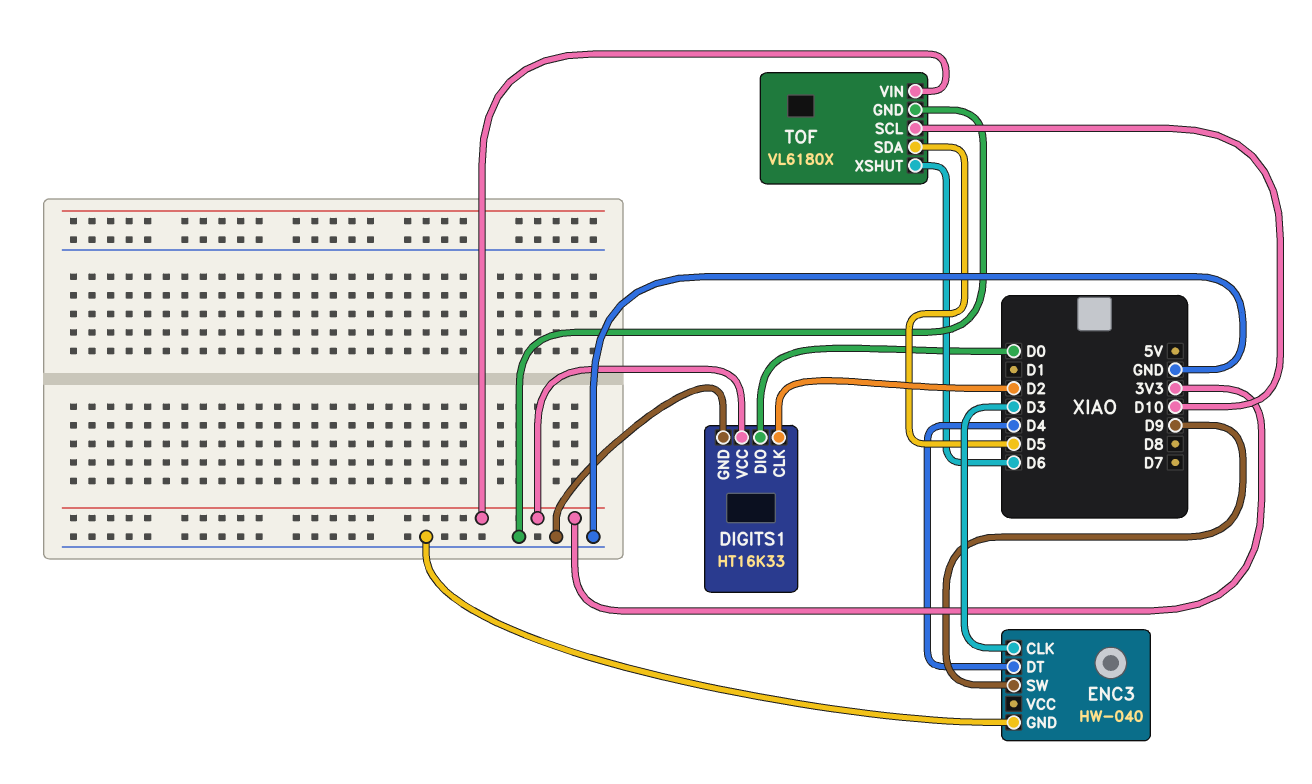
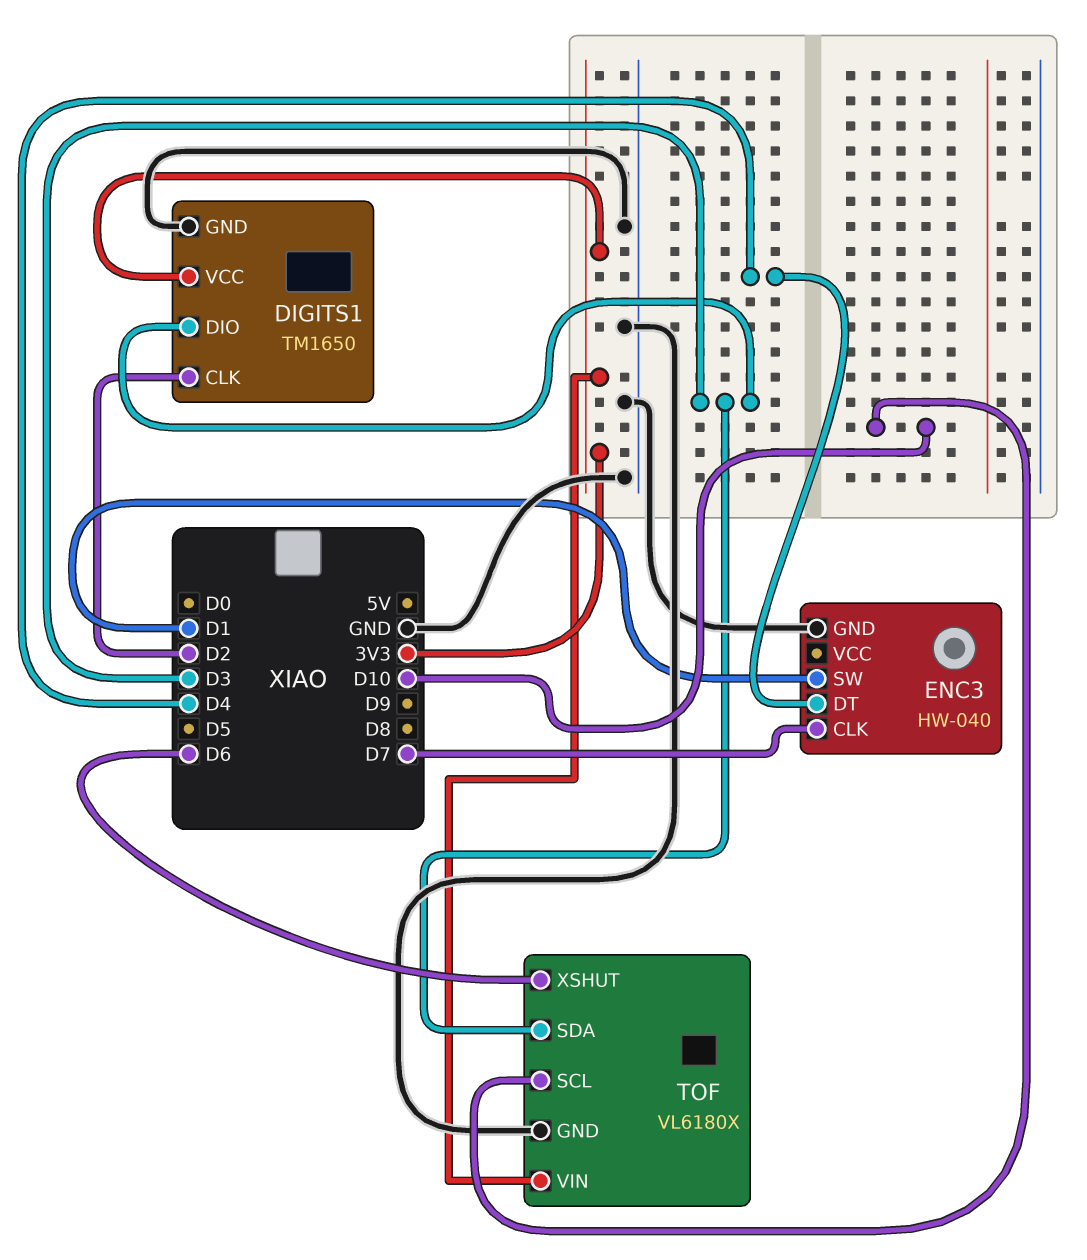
DIGITS1: HT16K33 -> TM1650
DIGITS1 pin DIO: D0 -> D3
ENC3 pin CLK: D3 -> D7
ENC3 pin SW: D9 -> D1
TOF pin SDA: D5 -> D3

